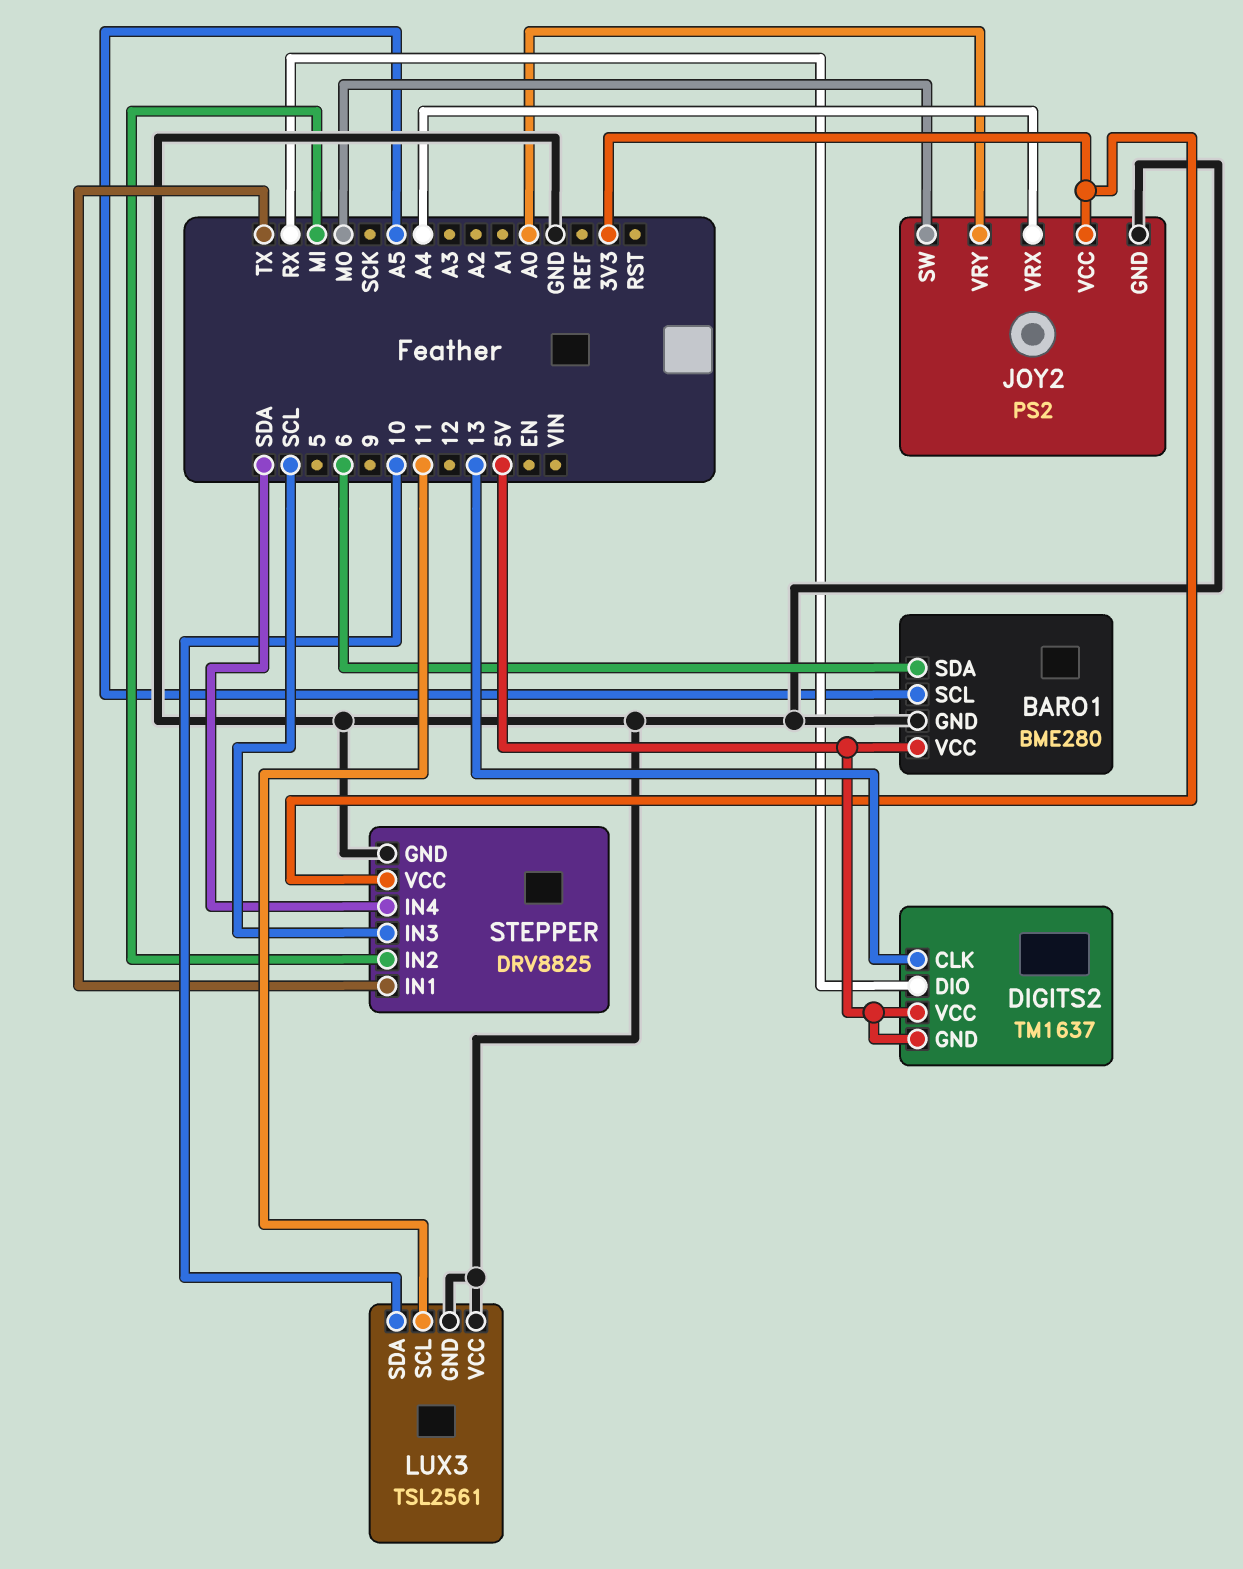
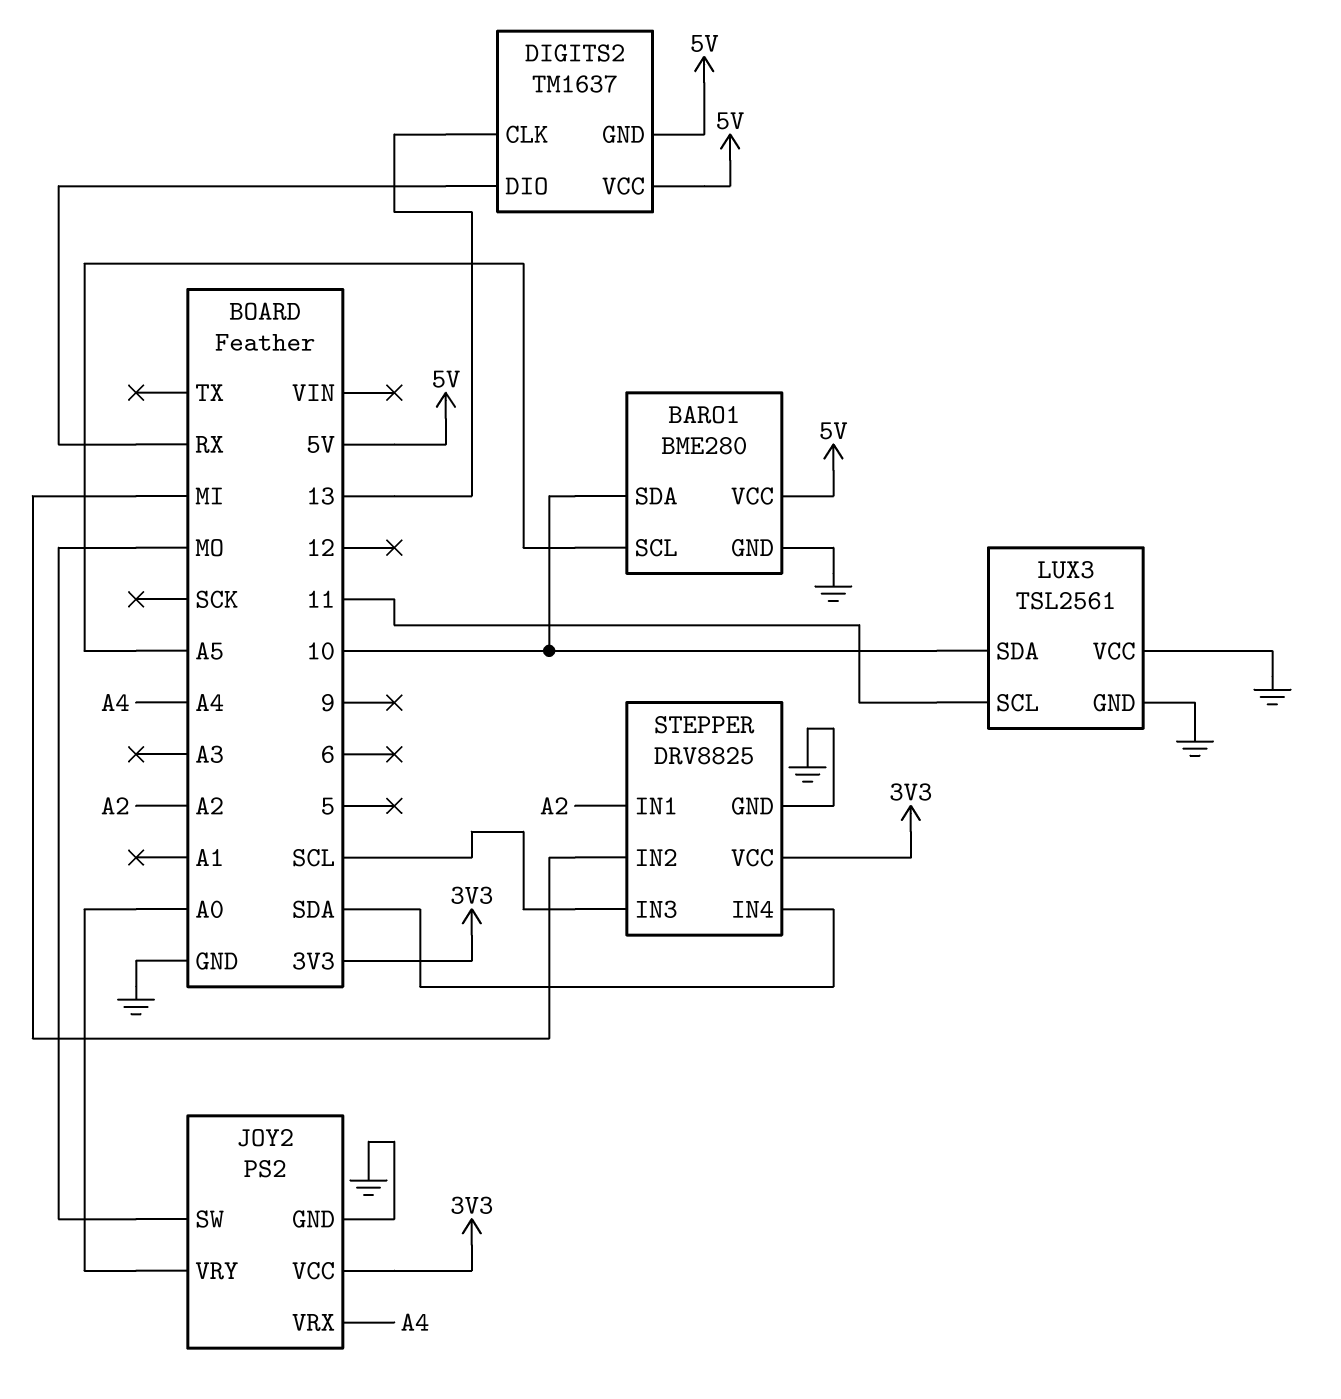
BARO1 pin SDA: 6 -> 10
STEPPER pin IN1: TX -> A2

